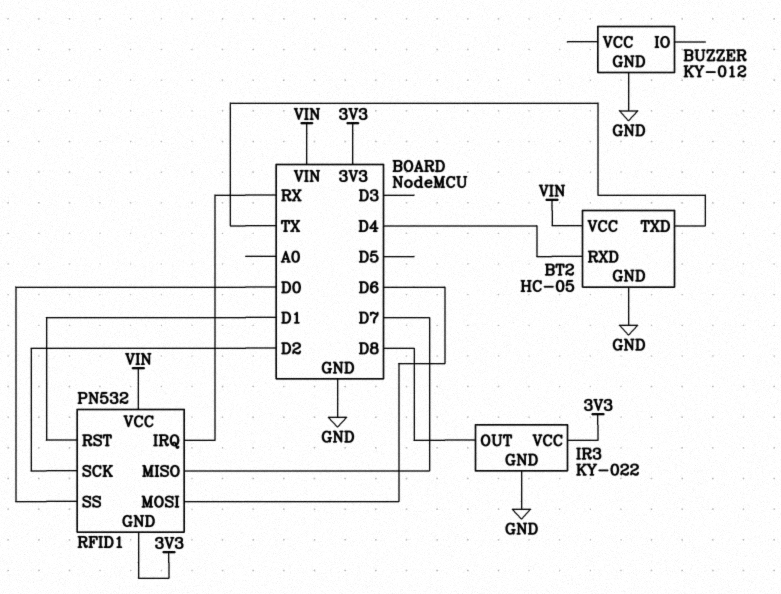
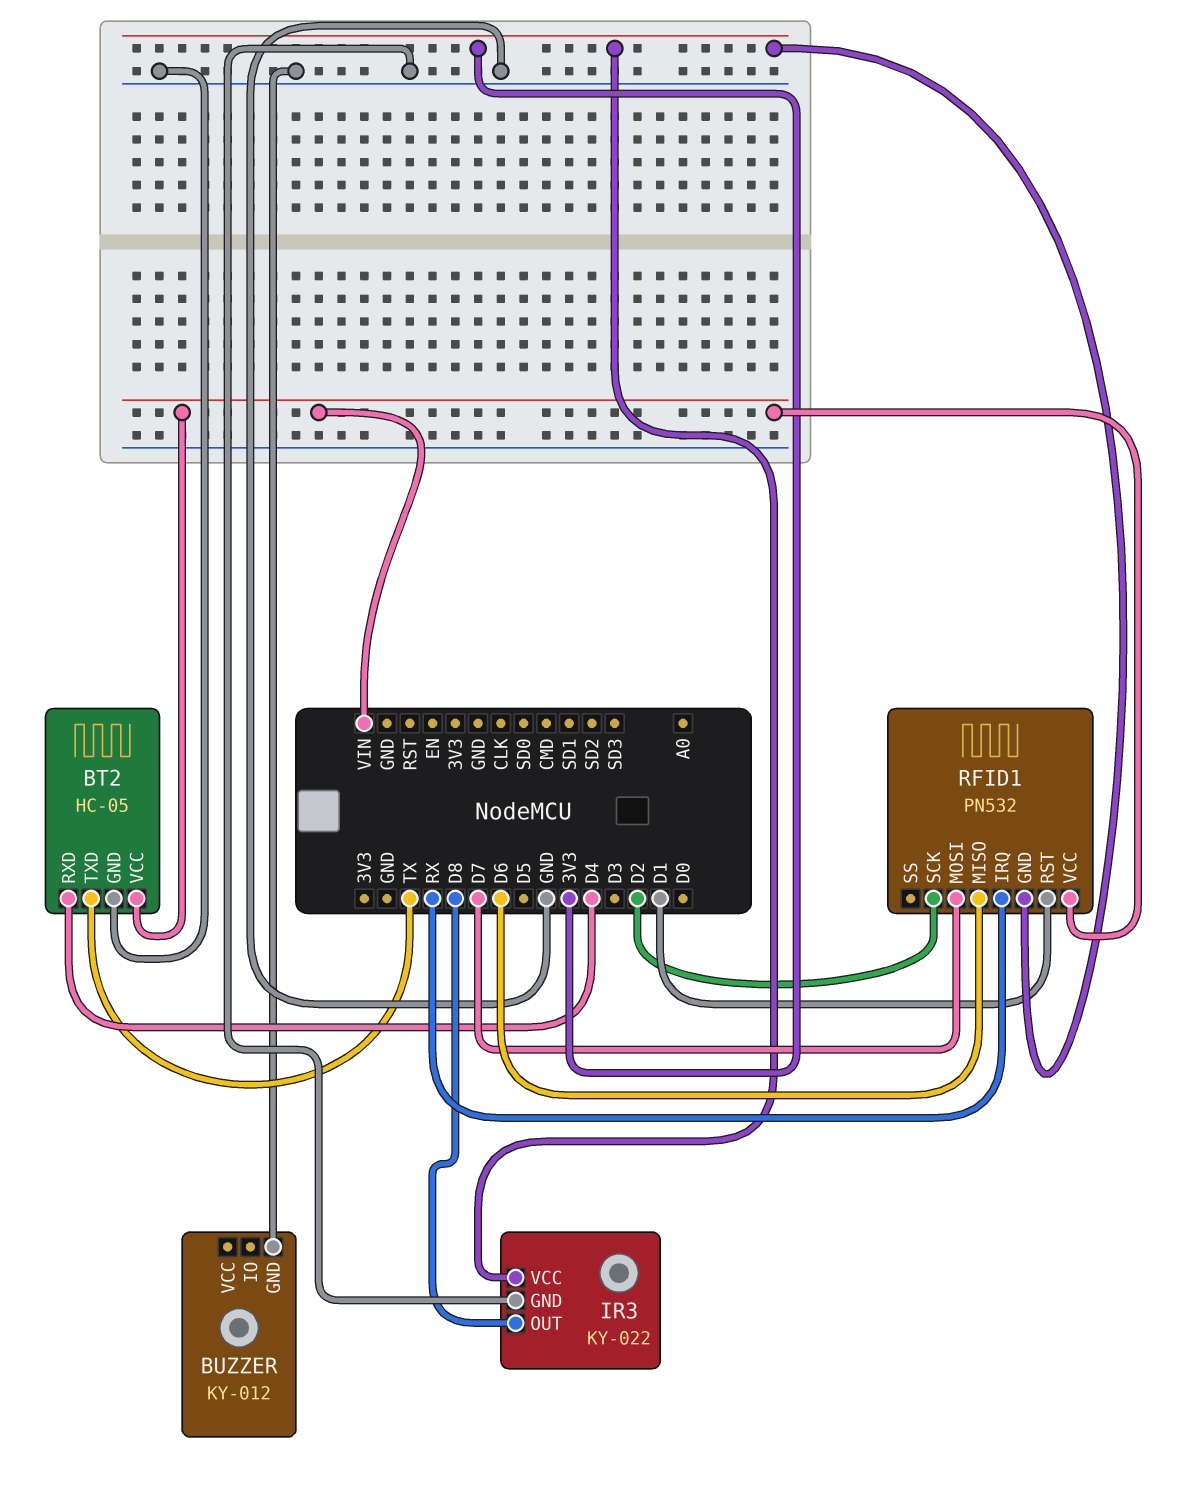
RFID1 pin MISO: D7 -> D6
RFID1 pin MOSI: D6 -> D7
RFID1 pin SS: D0 -> none

